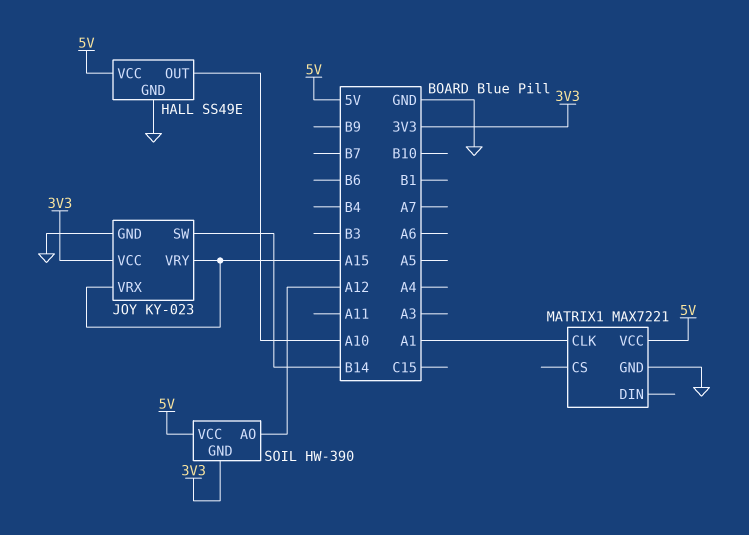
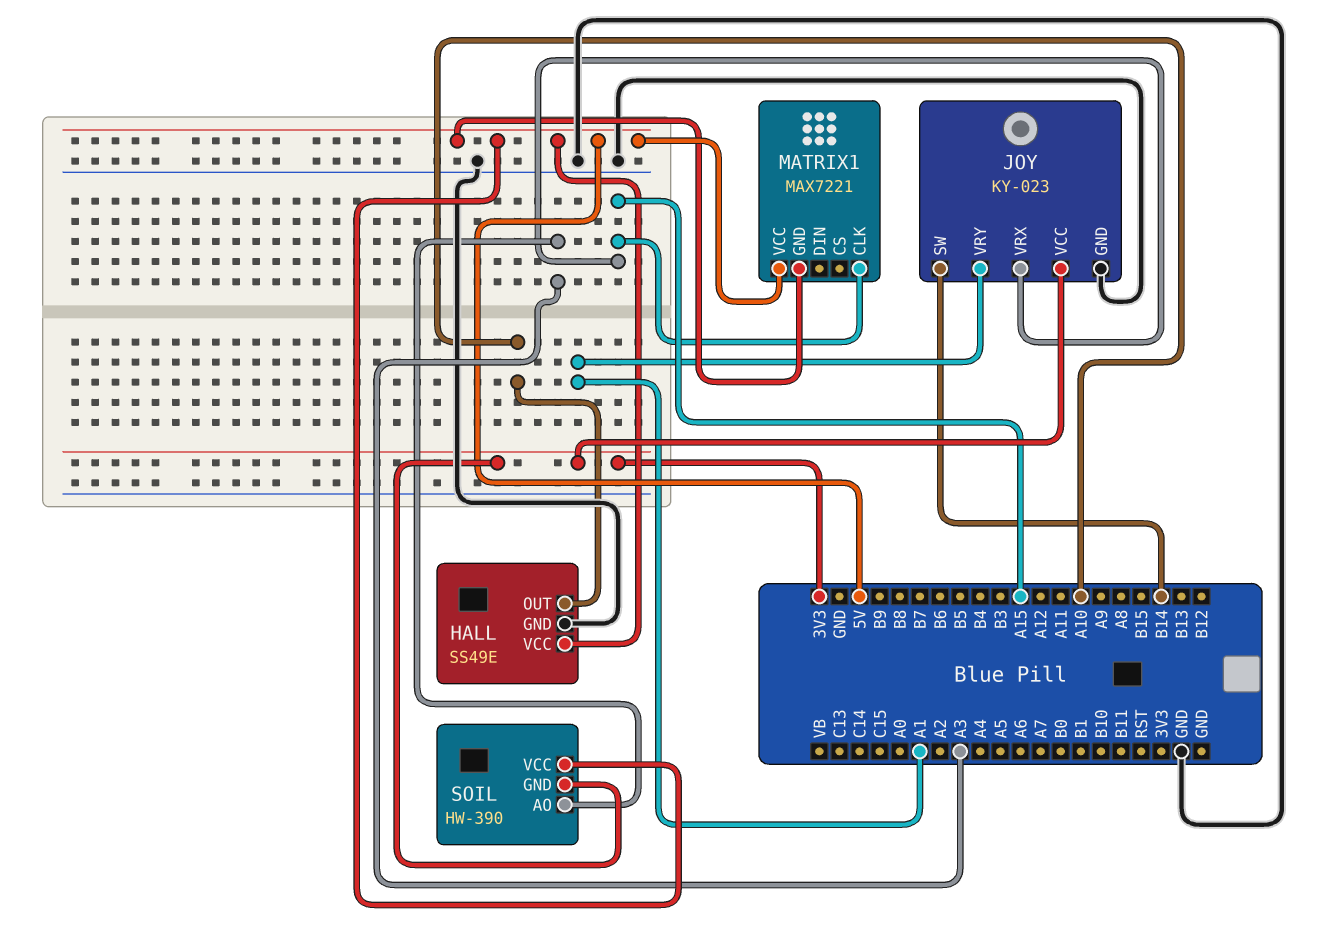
JOY pin VRY: A15 -> A1
MATRIX1 pin CLK: A1 -> A15
MATRIX1 pin GND: GND -> 5V
SOIL pin AO: A12 -> A3

